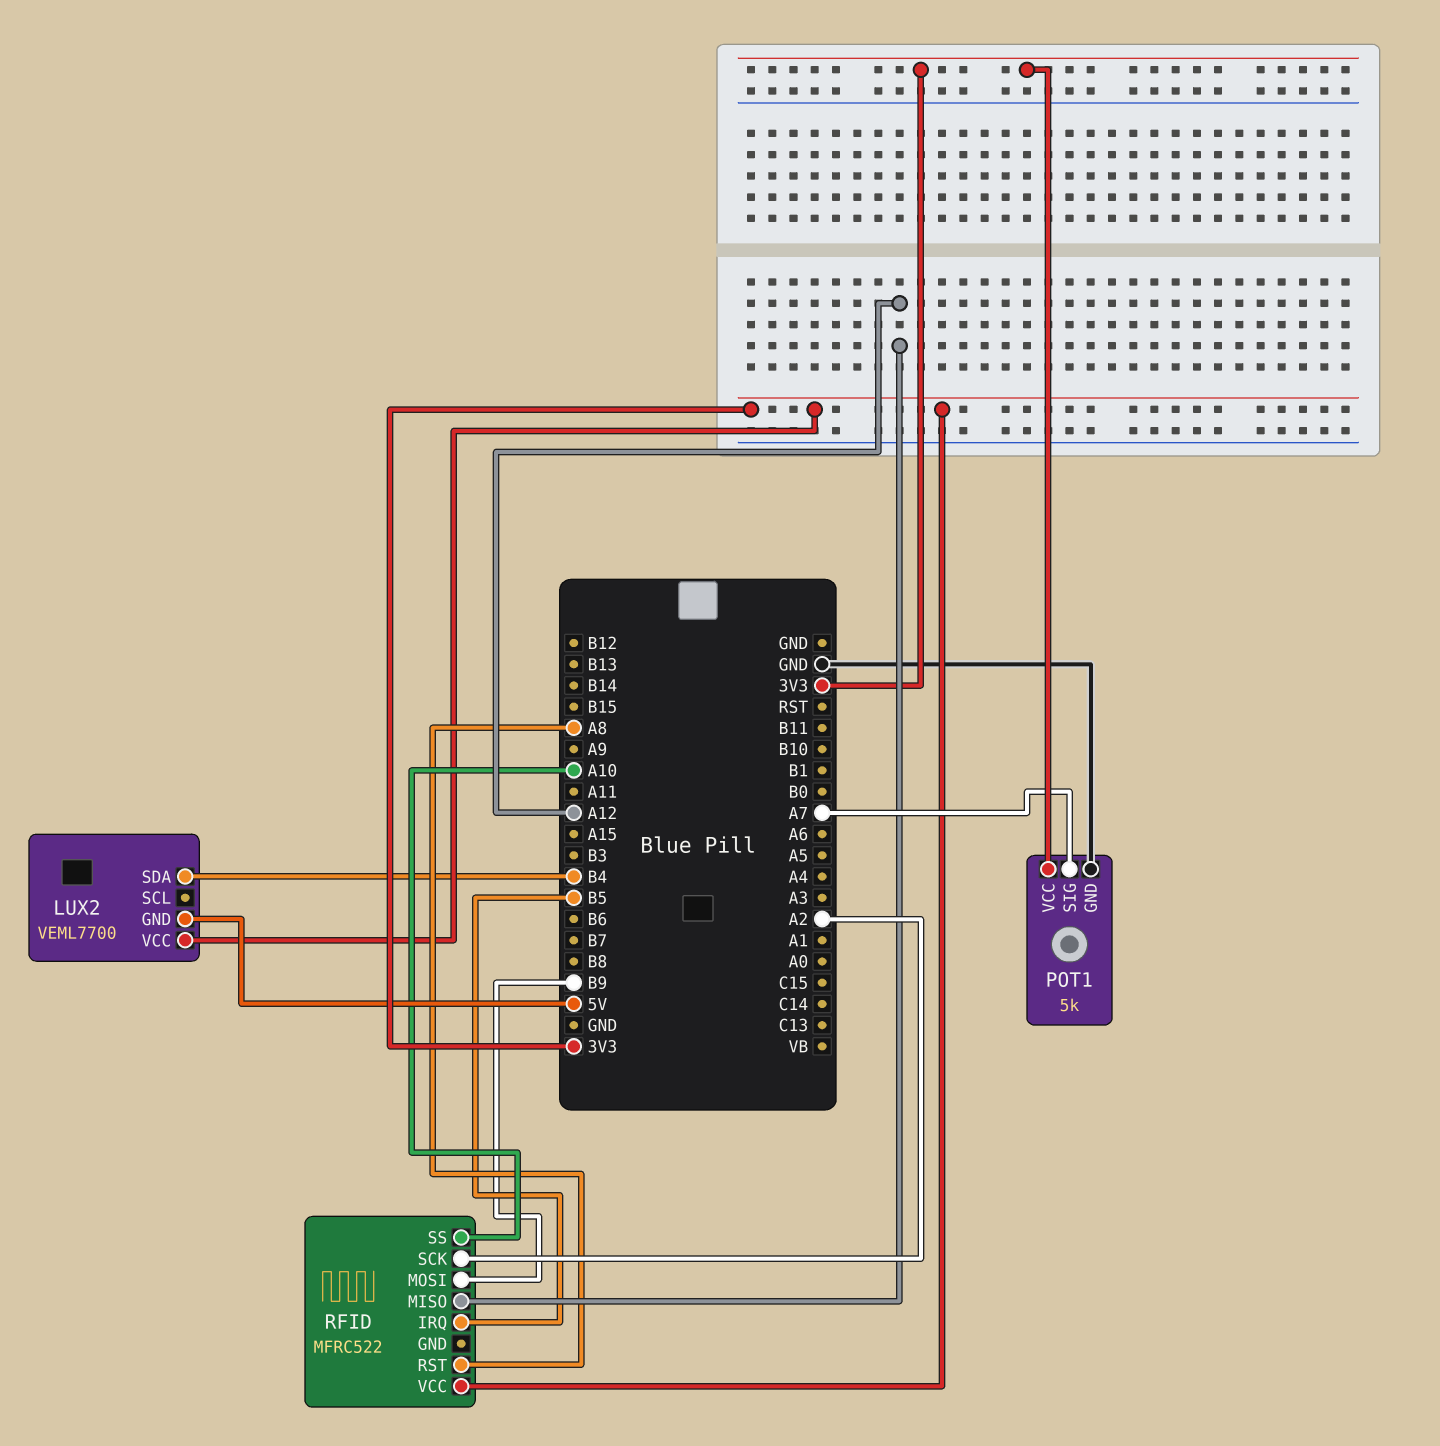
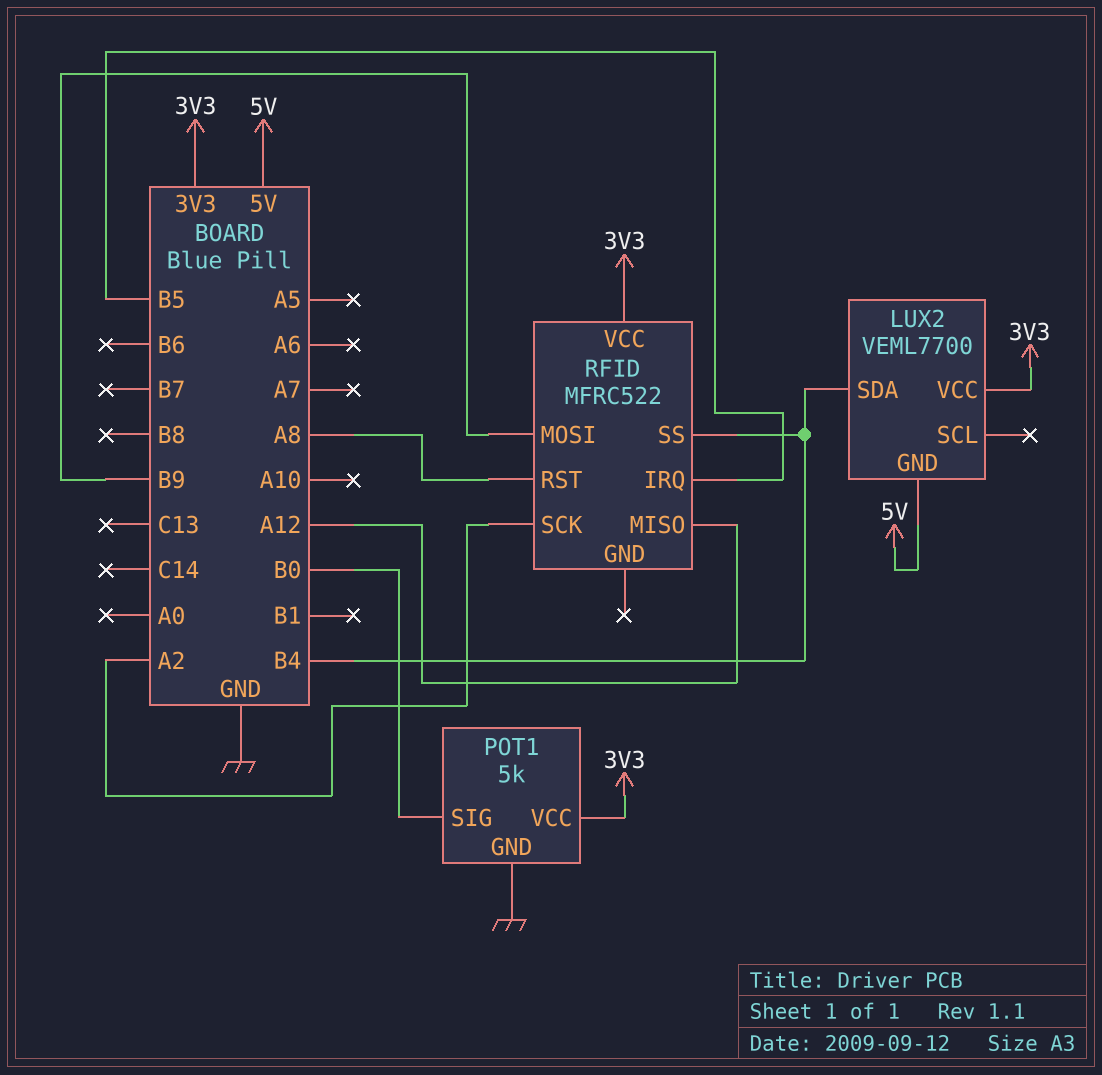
POT1 pin SIG: A7 -> B0
RFID pin SS: A10 -> B4

